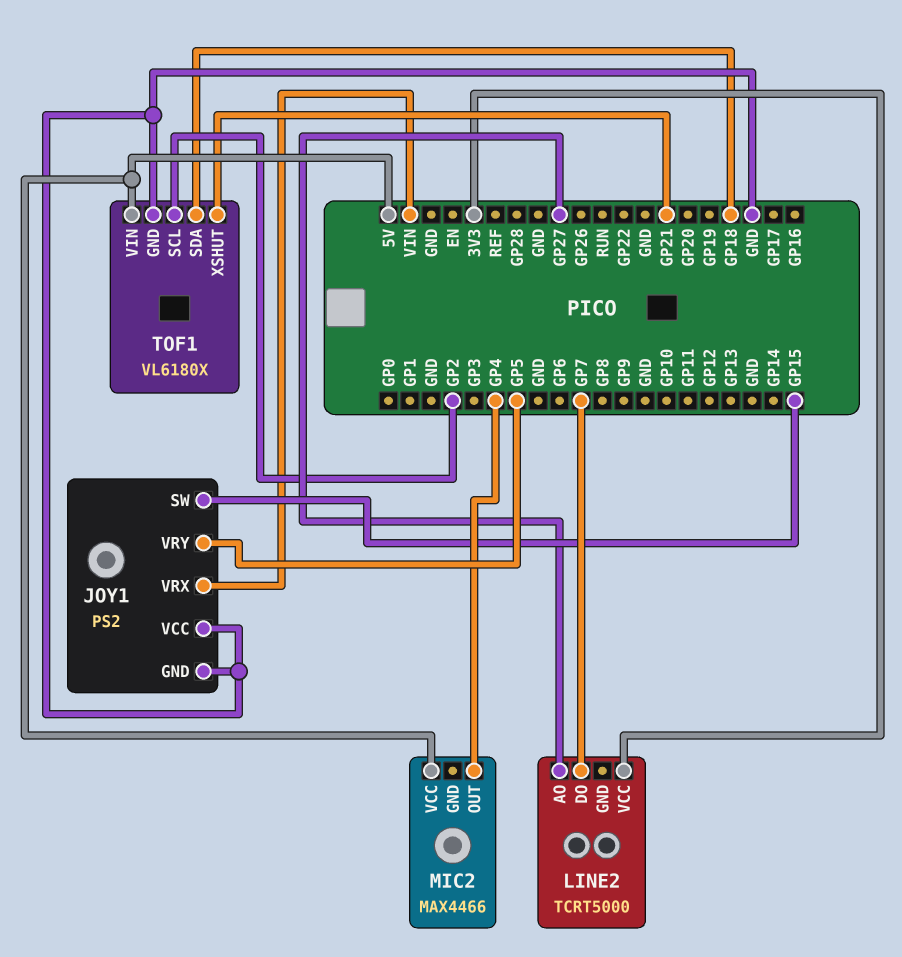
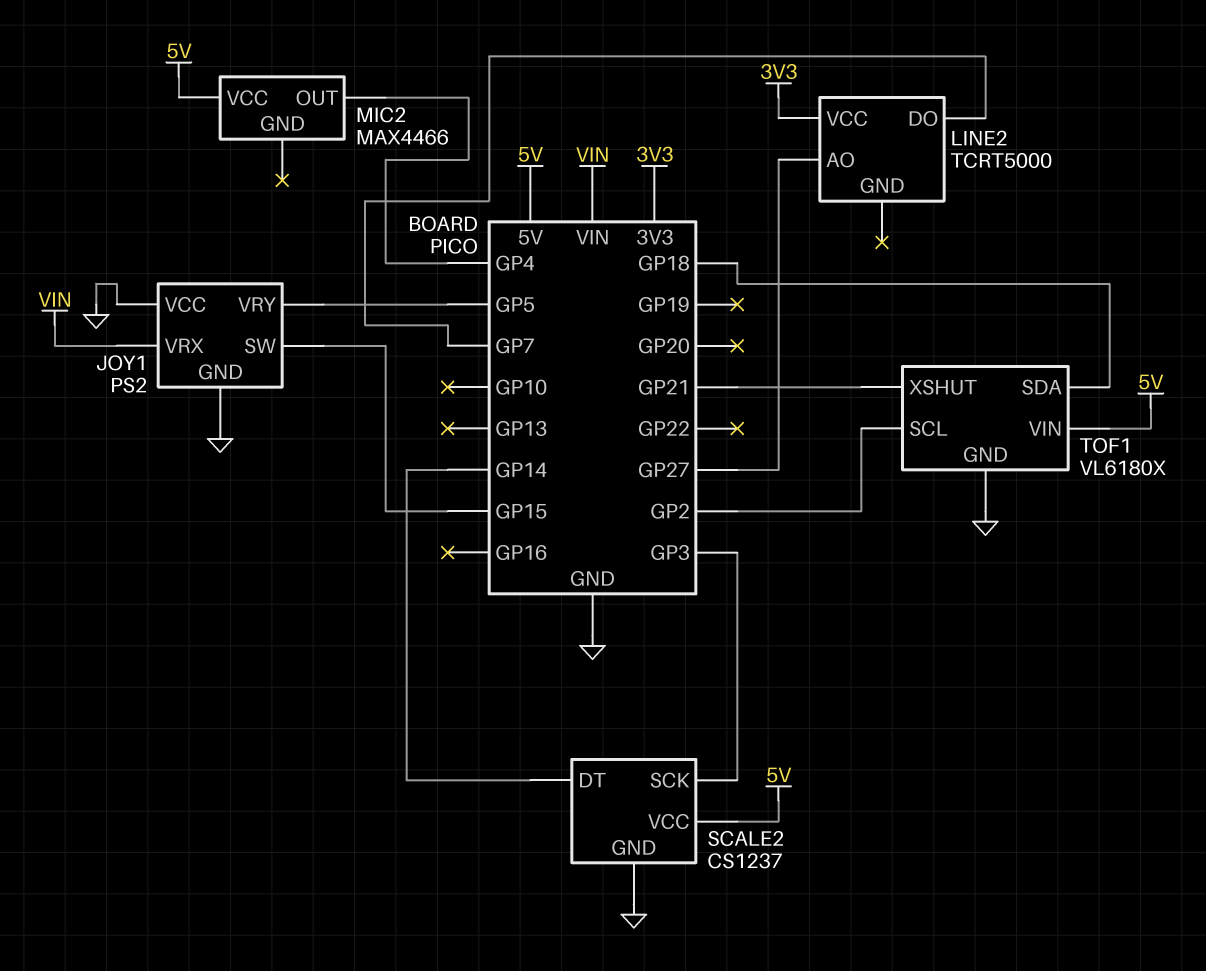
SCALE2: none -> CS1237
SCALE2 pin DT: none -> GP14
SCALE2 pin GND: none -> GND
SCALE2 pin SCK: none -> GP3
SCALE2 pin VCC: none -> 5V

